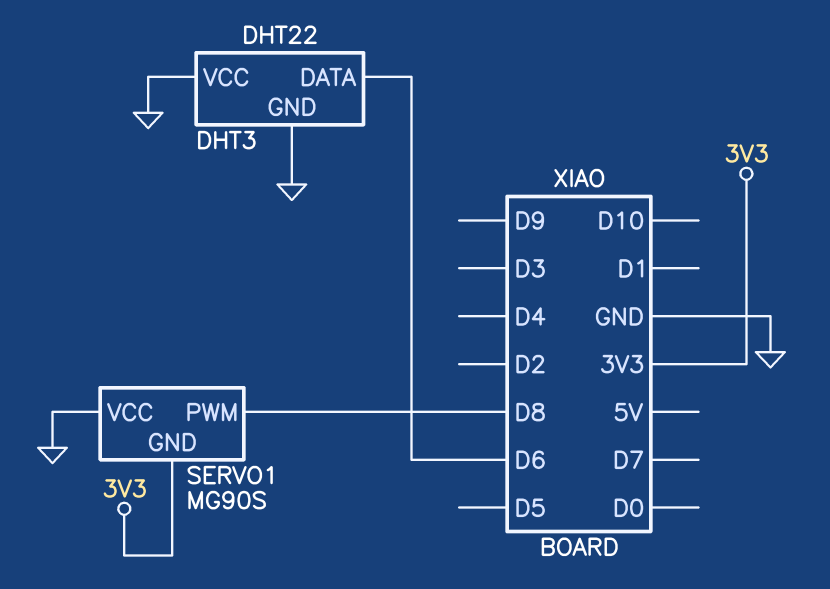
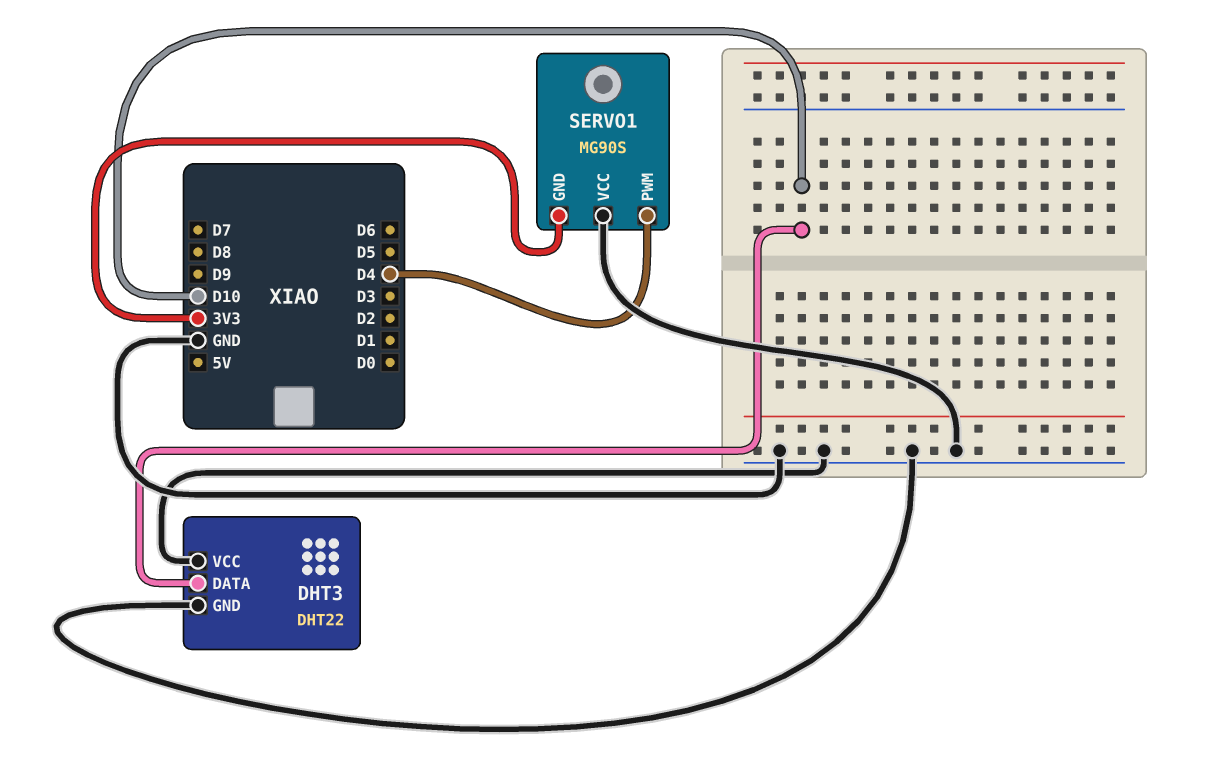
DHT3 pin DATA: D6 -> D10
SERVO1 pin PWM: D8 -> D4

